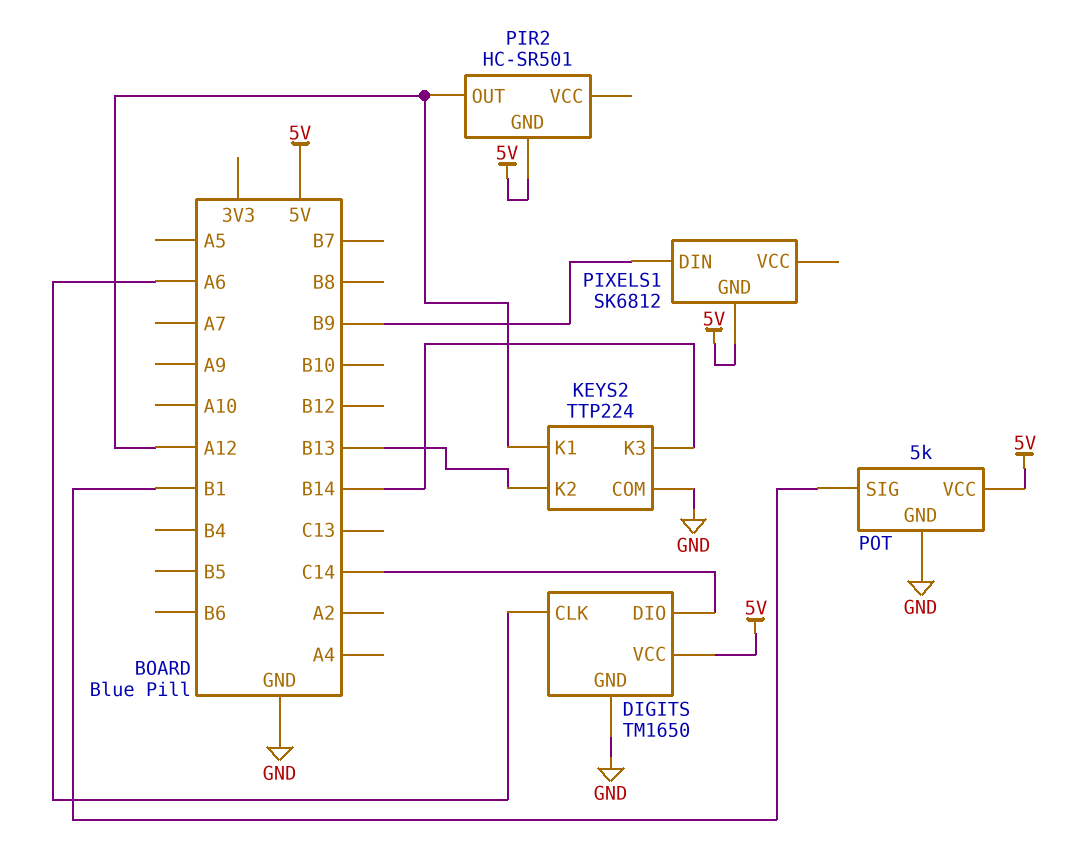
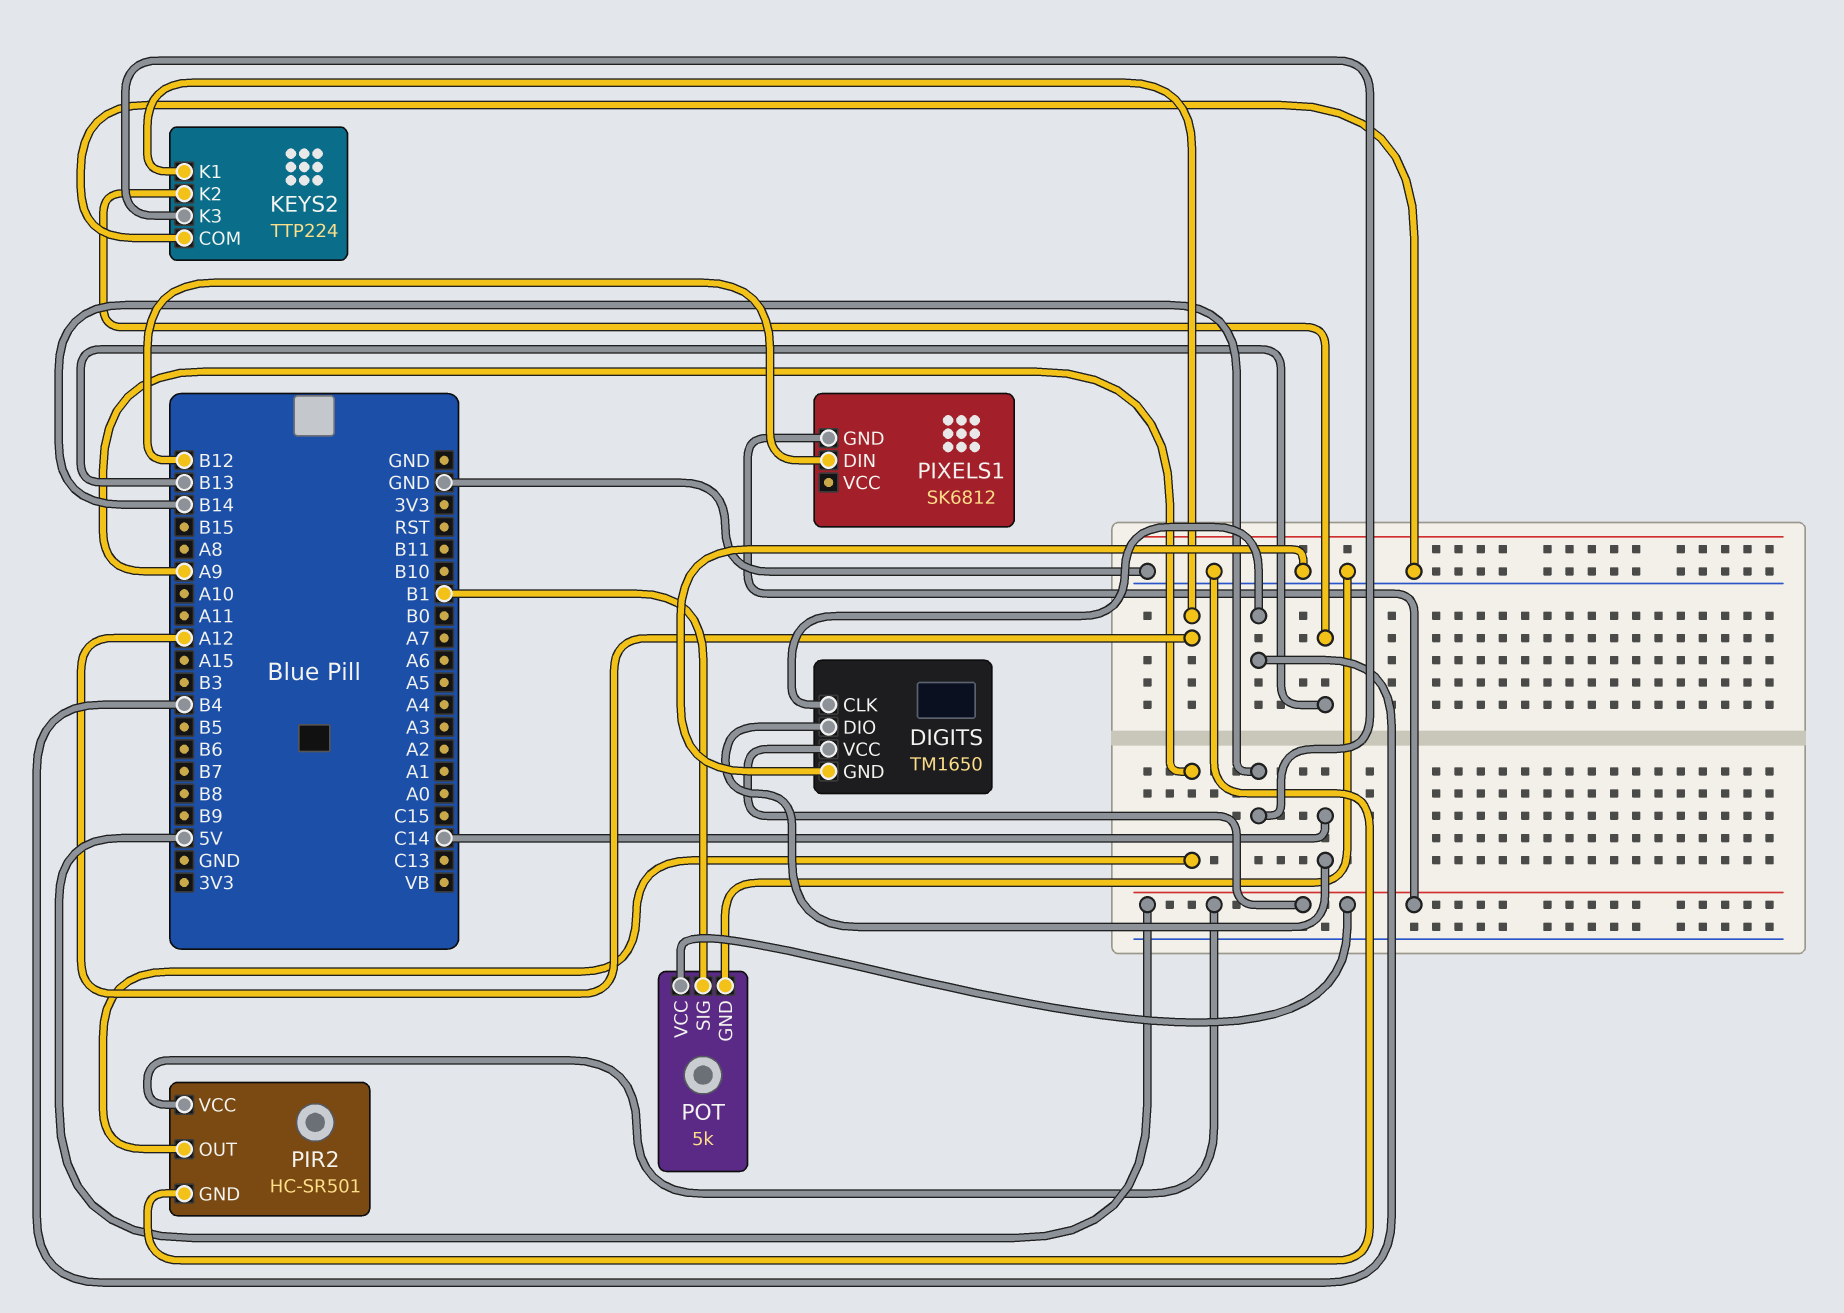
DIGITS pin CLK: A6 -> B4
PIR2 pin GND: 5V -> GND
PIR2 pin OUT: A12 -> A9
PIR2 pin VCC: none -> 5V
PIXELS1 pin DIN: B9 -> B12

